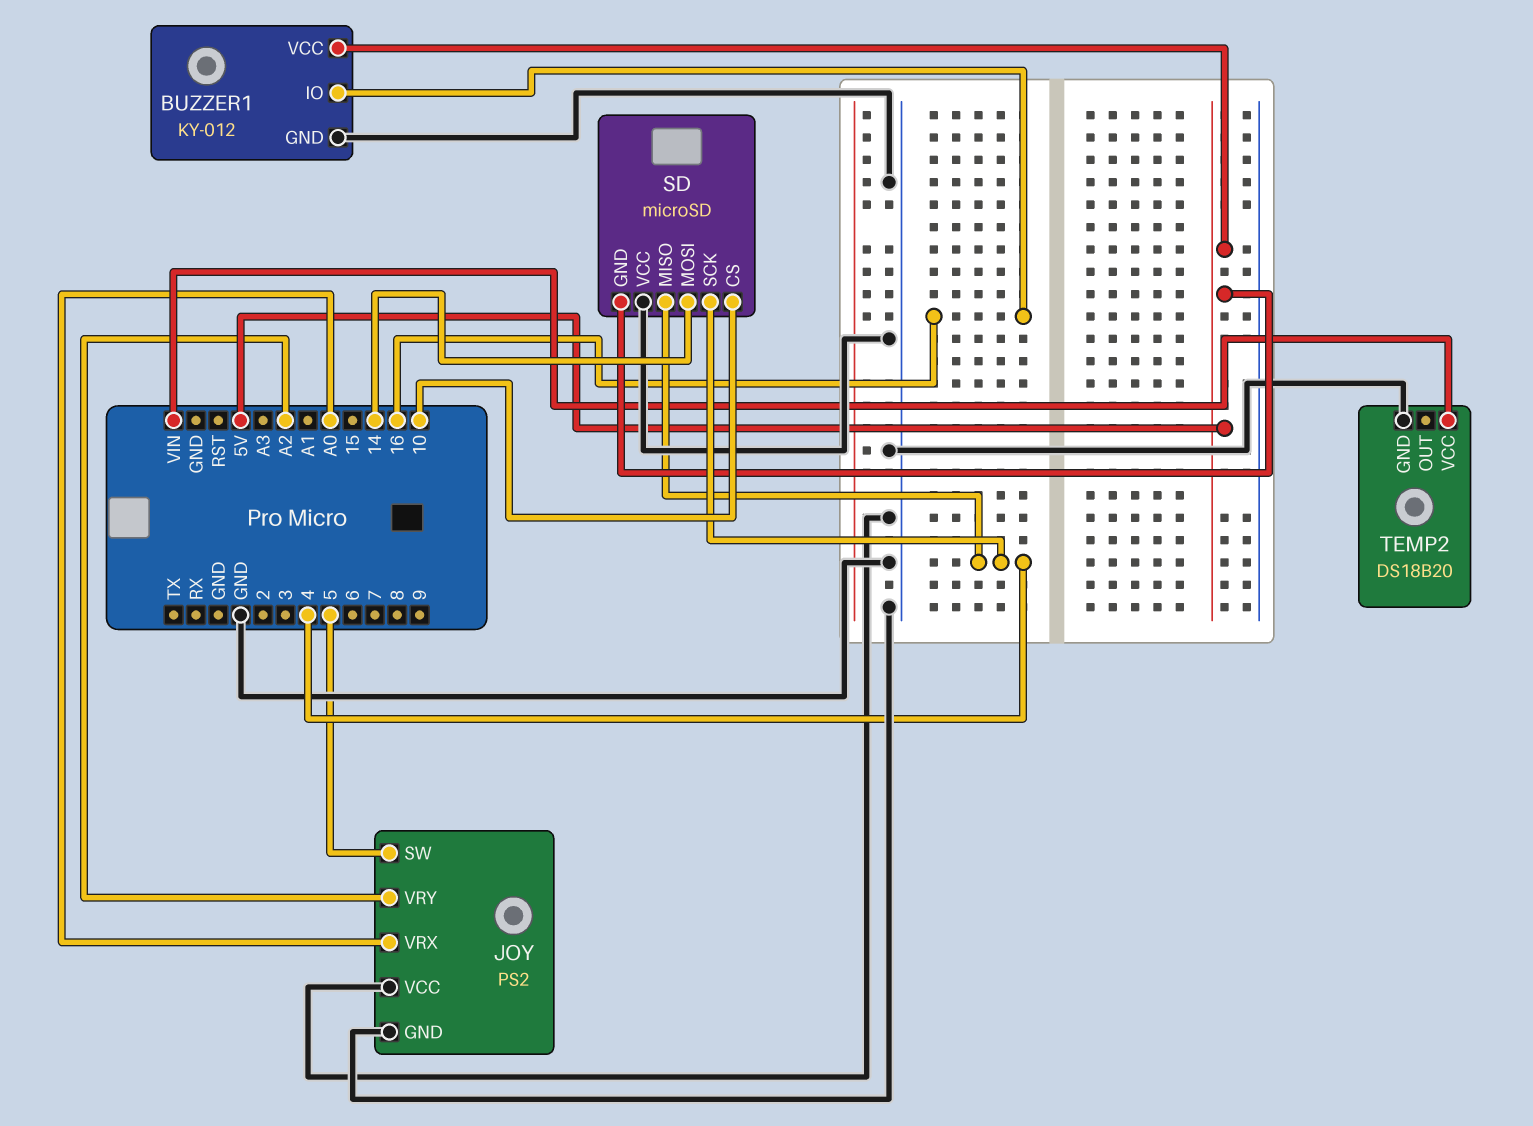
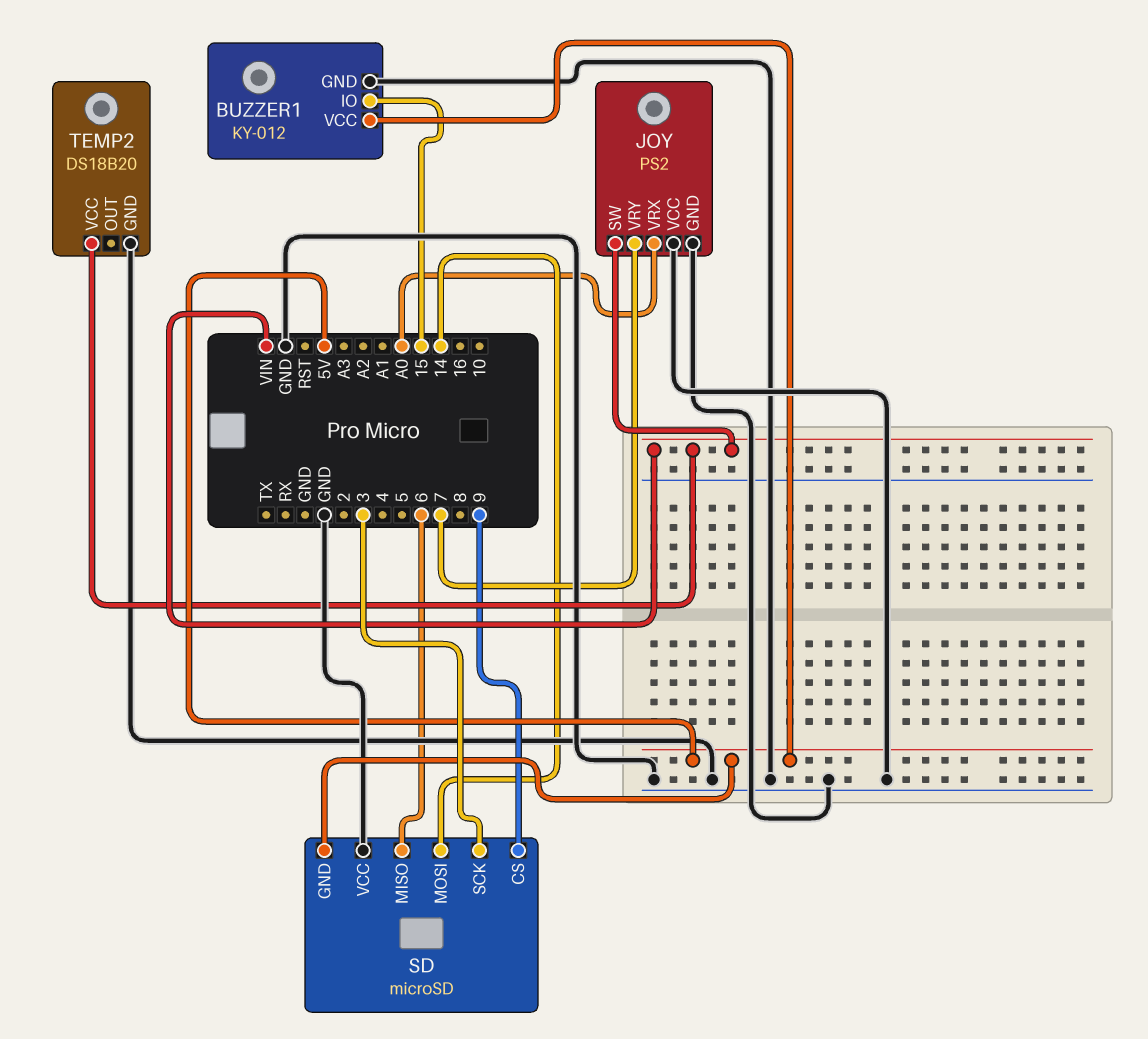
BUZZER1 pin IO: 16 -> 15
JOY pin SW: 5 -> VIN
JOY pin VRY: A2 -> 7
SD pin CS: 10 -> 9
SD pin MISO: 4 -> 6
SD pin SCK: 4 -> 3

